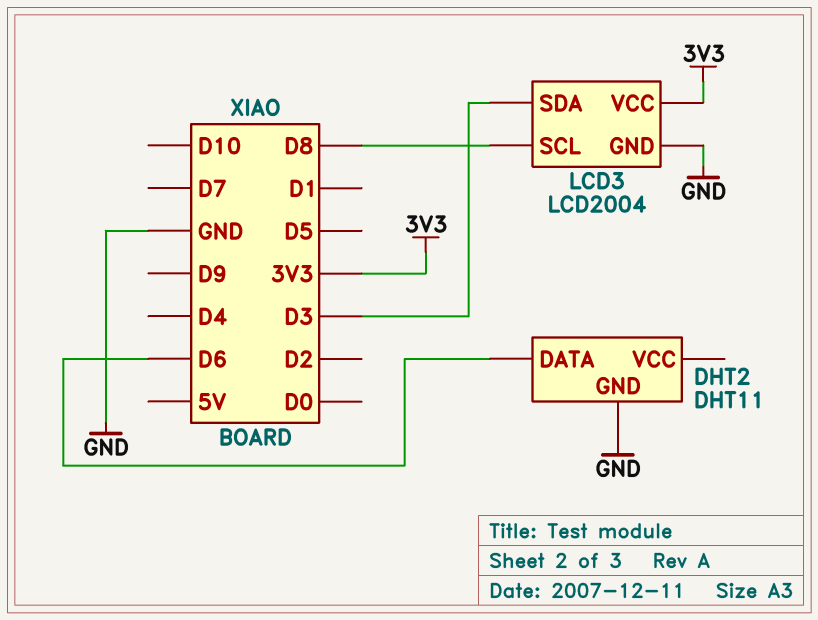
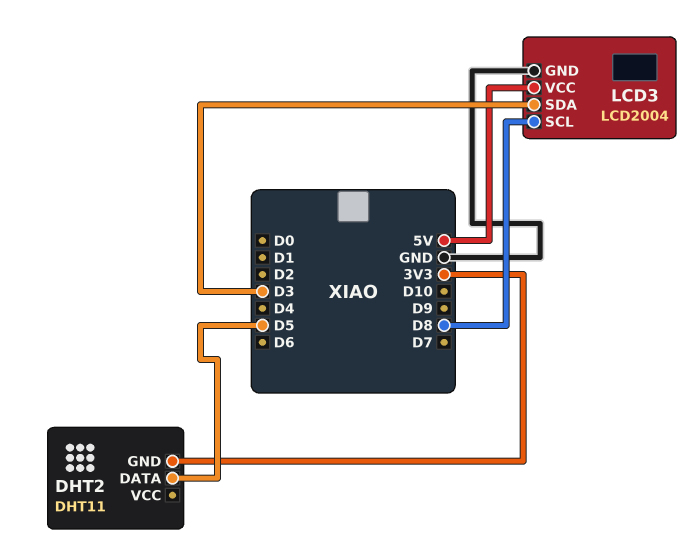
DHT2 pin DATA: D6 -> D5
DHT2 pin GND: GND -> 3V3
LCD3 pin VCC: 3V3 -> 5V

